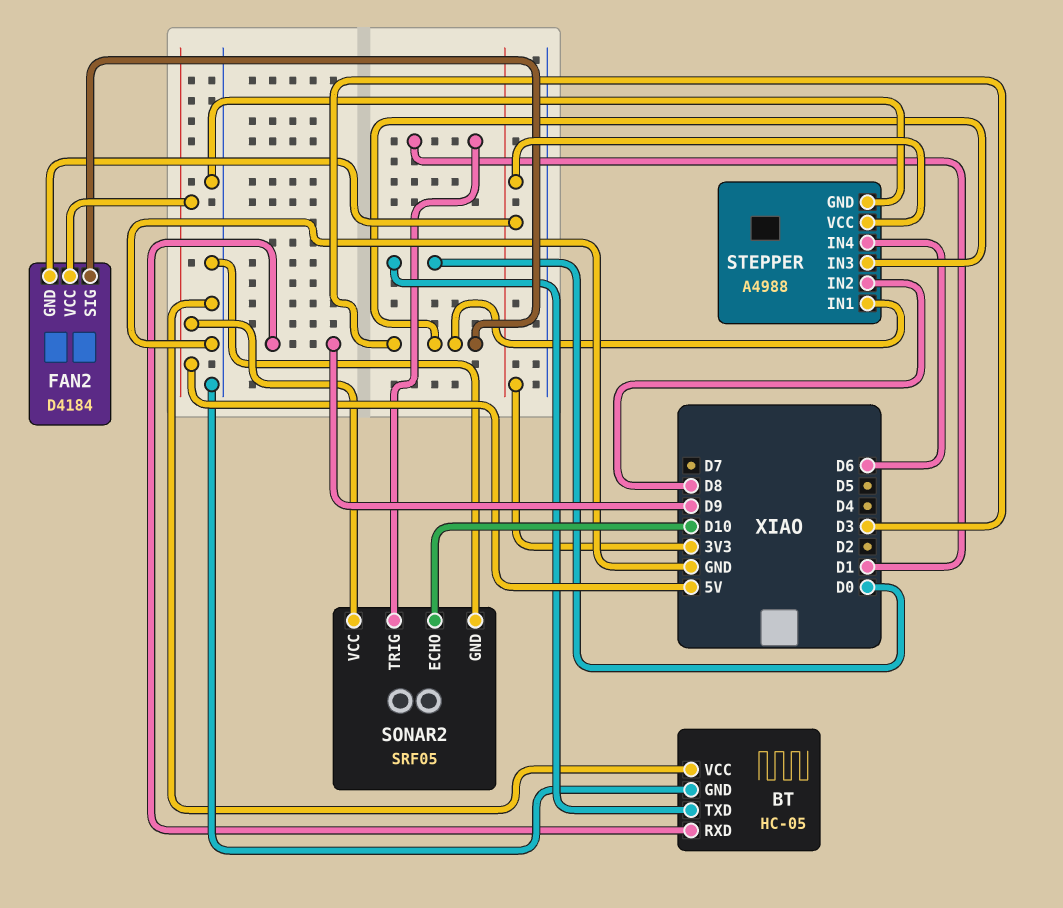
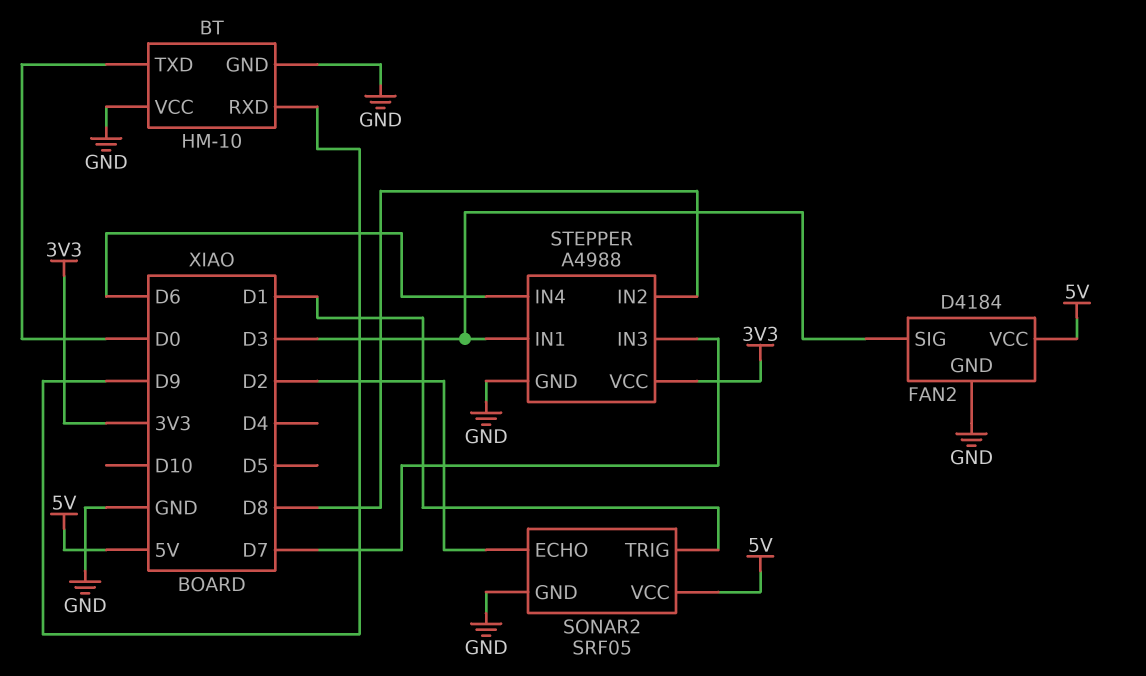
BT: HC-05 -> HM-10
FAN2 pin GND: 3V3 -> GND
SONAR2 pin ECHO: D10 -> D2
STEPPER pin IN3: D3 -> D7

